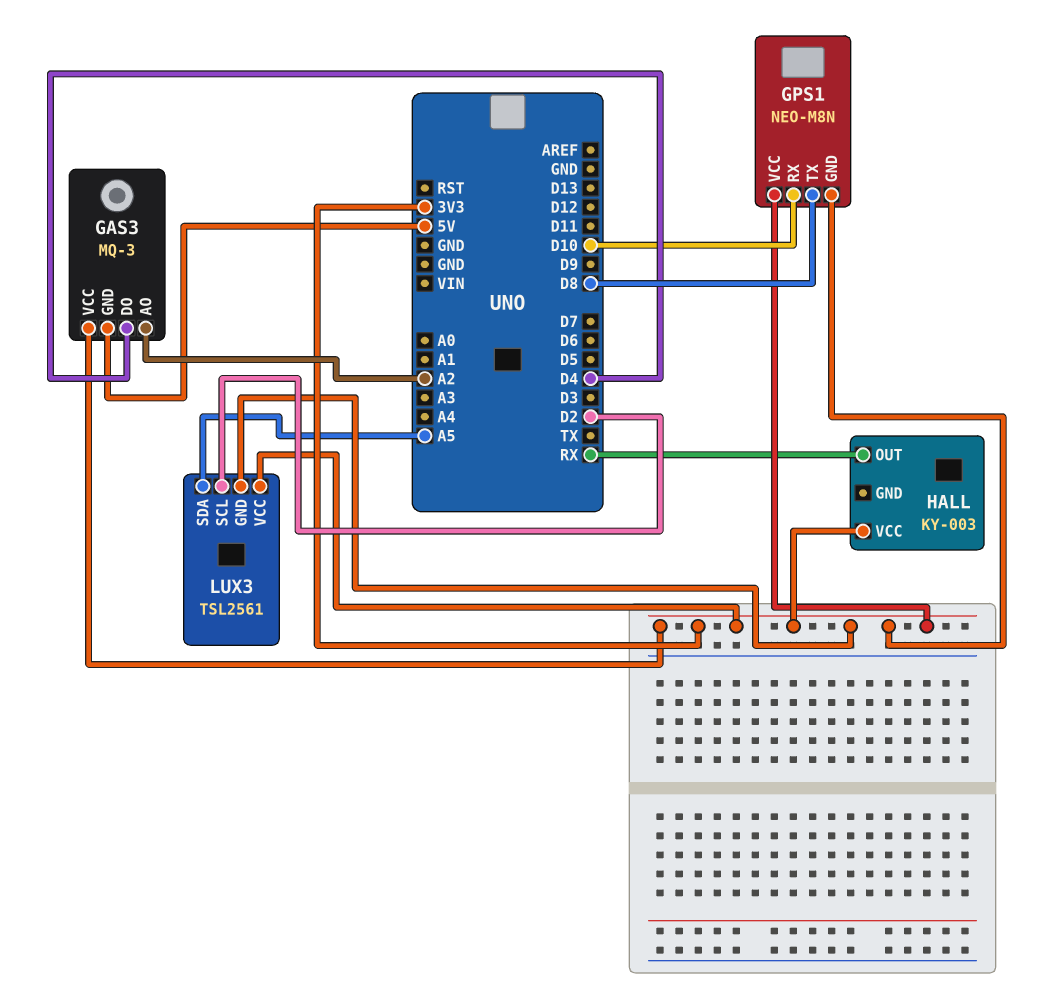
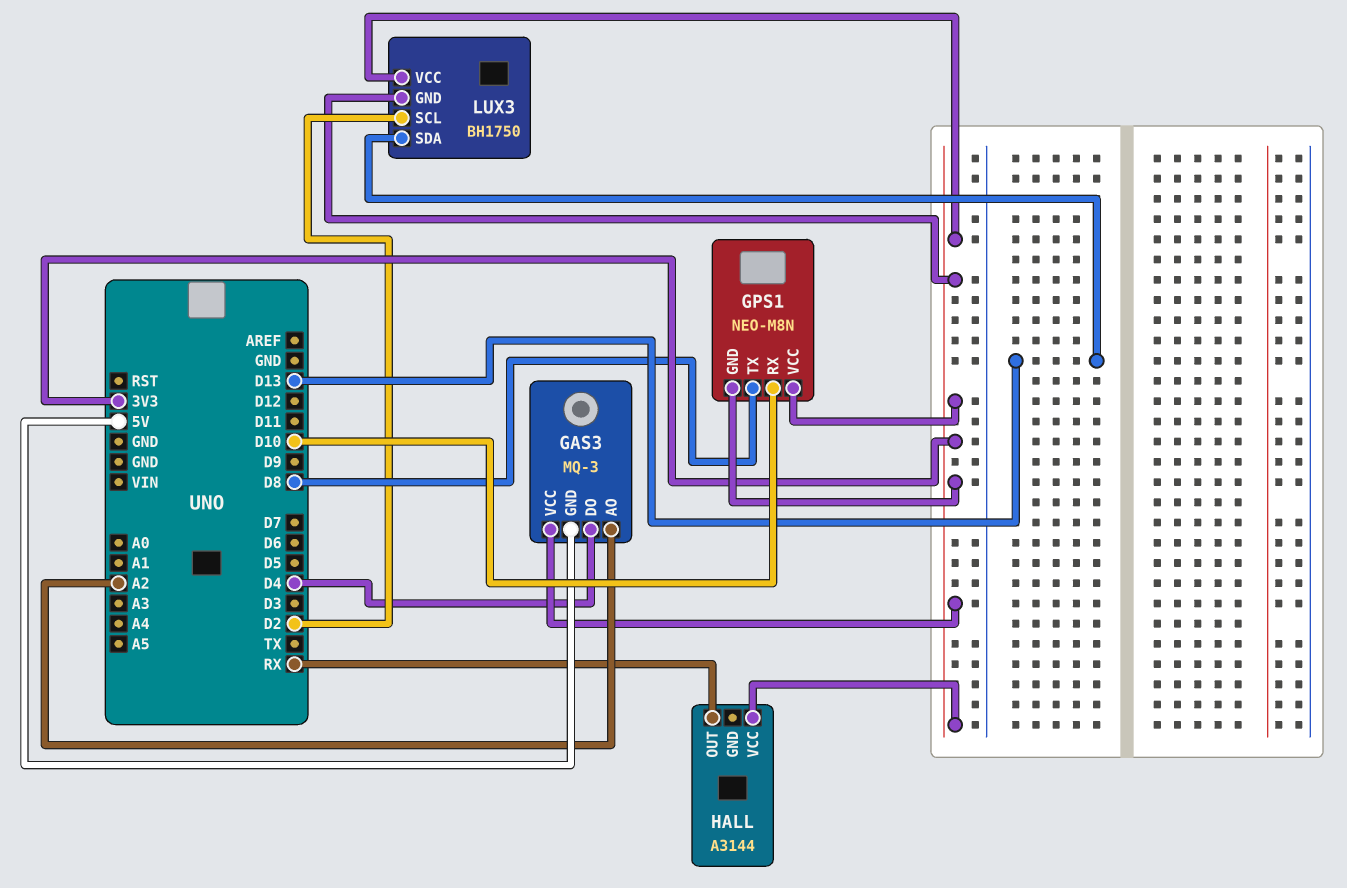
HALL: KY-003 -> A3144
LUX3: TSL2561 -> BH1750
LUX3 pin SDA: A5 -> D13

